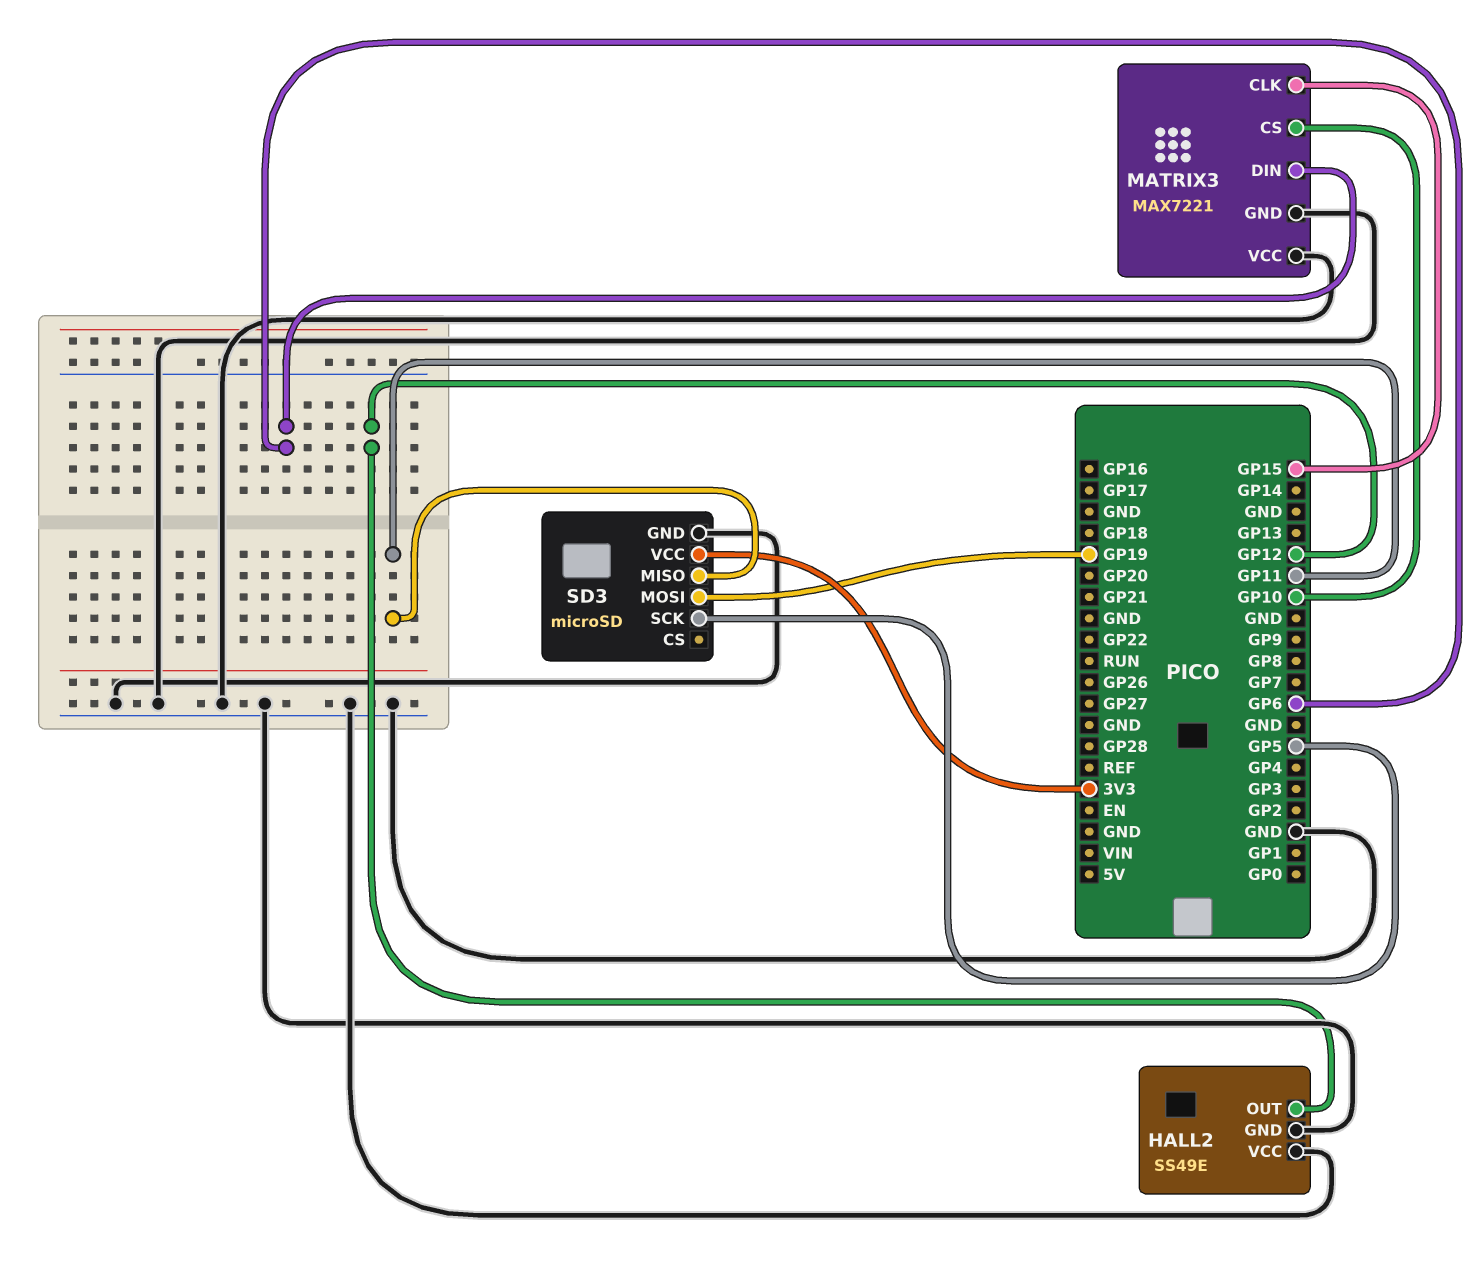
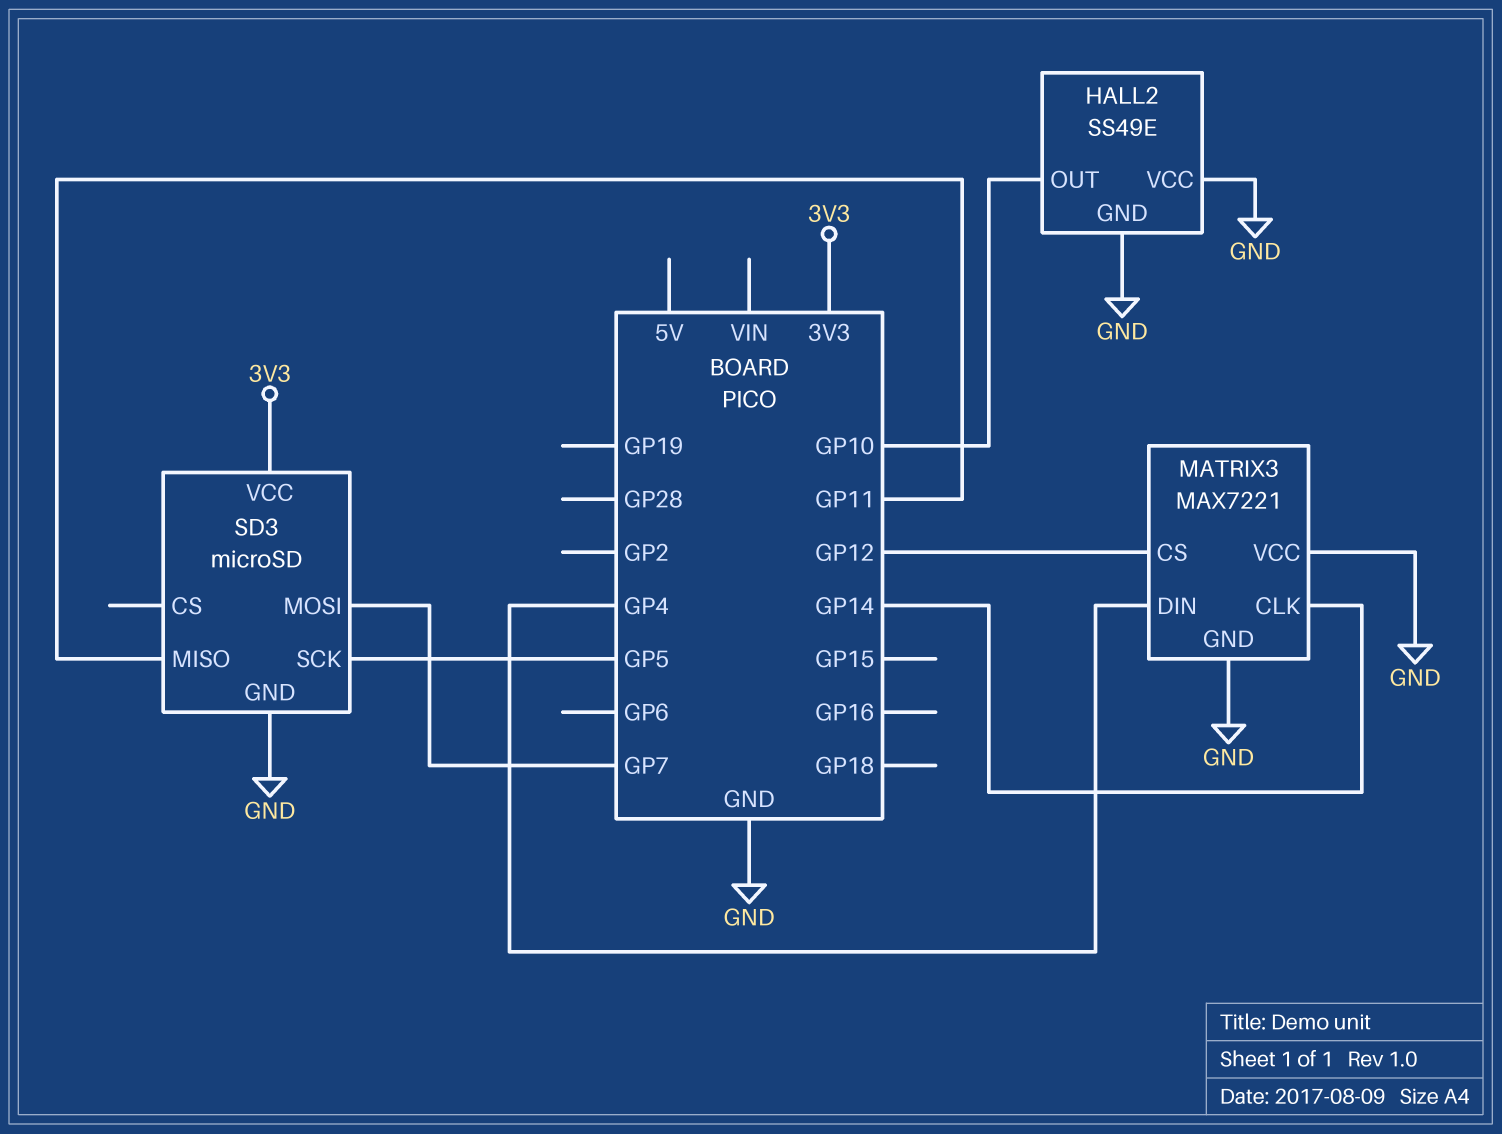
HALL2 pin OUT: GP12 -> GP10
MATRIX3 pin CLK: GP15 -> GP14
MATRIX3 pin CS: GP10 -> GP12
MATRIX3 pin DIN: GP6 -> GP4
SD3 pin MOSI: GP19 -> GP7

